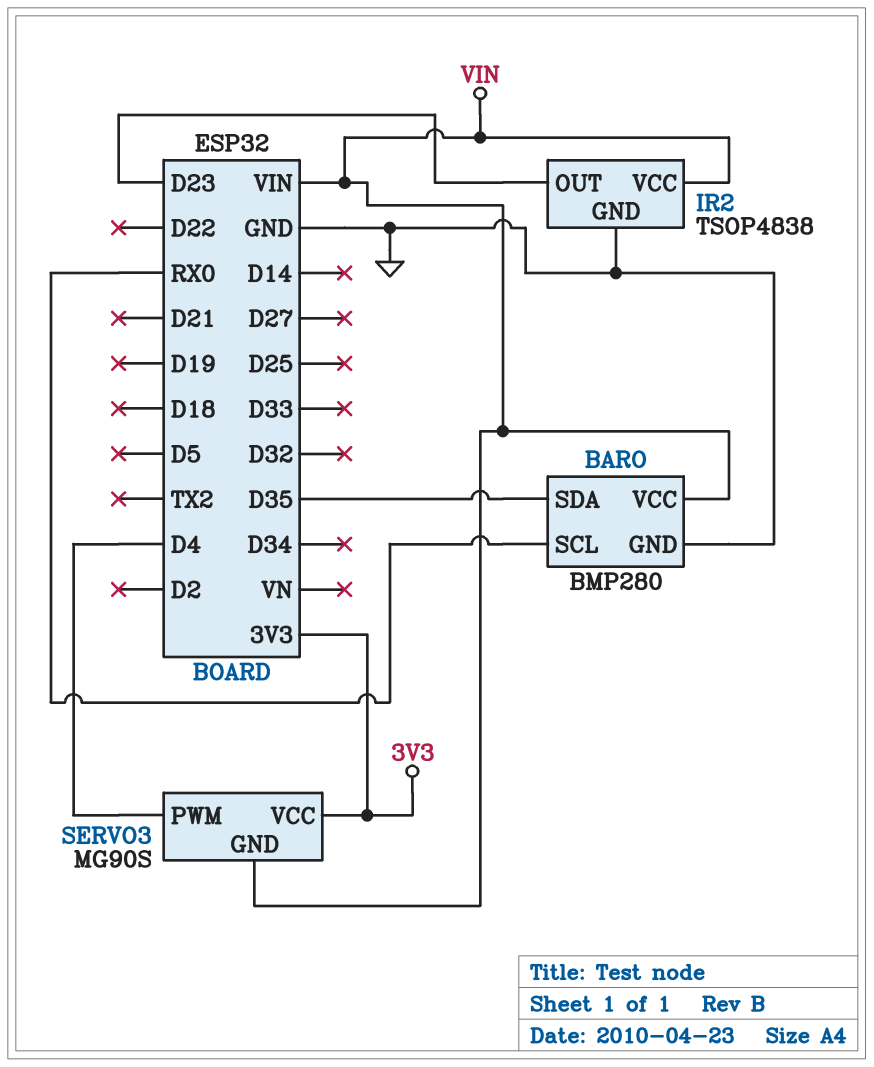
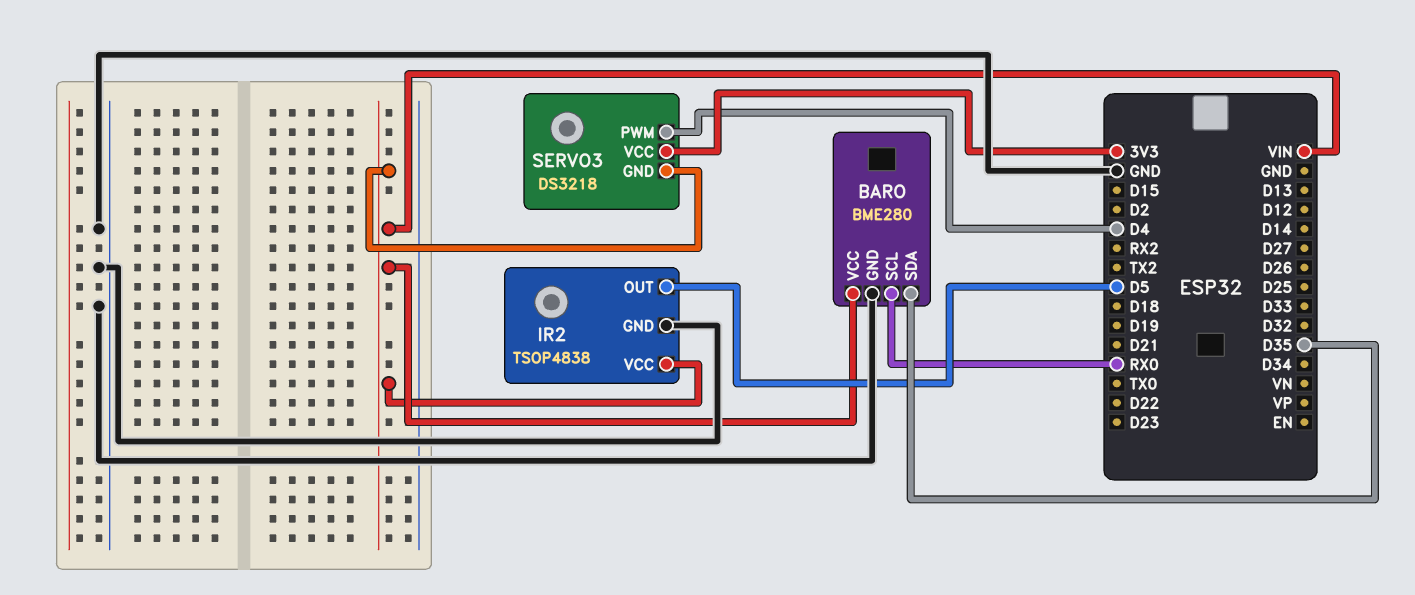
BARO: BMP280 -> BME280
IR2 pin OUT: D23 -> D5
SERVO3: MG90S -> DS3218

